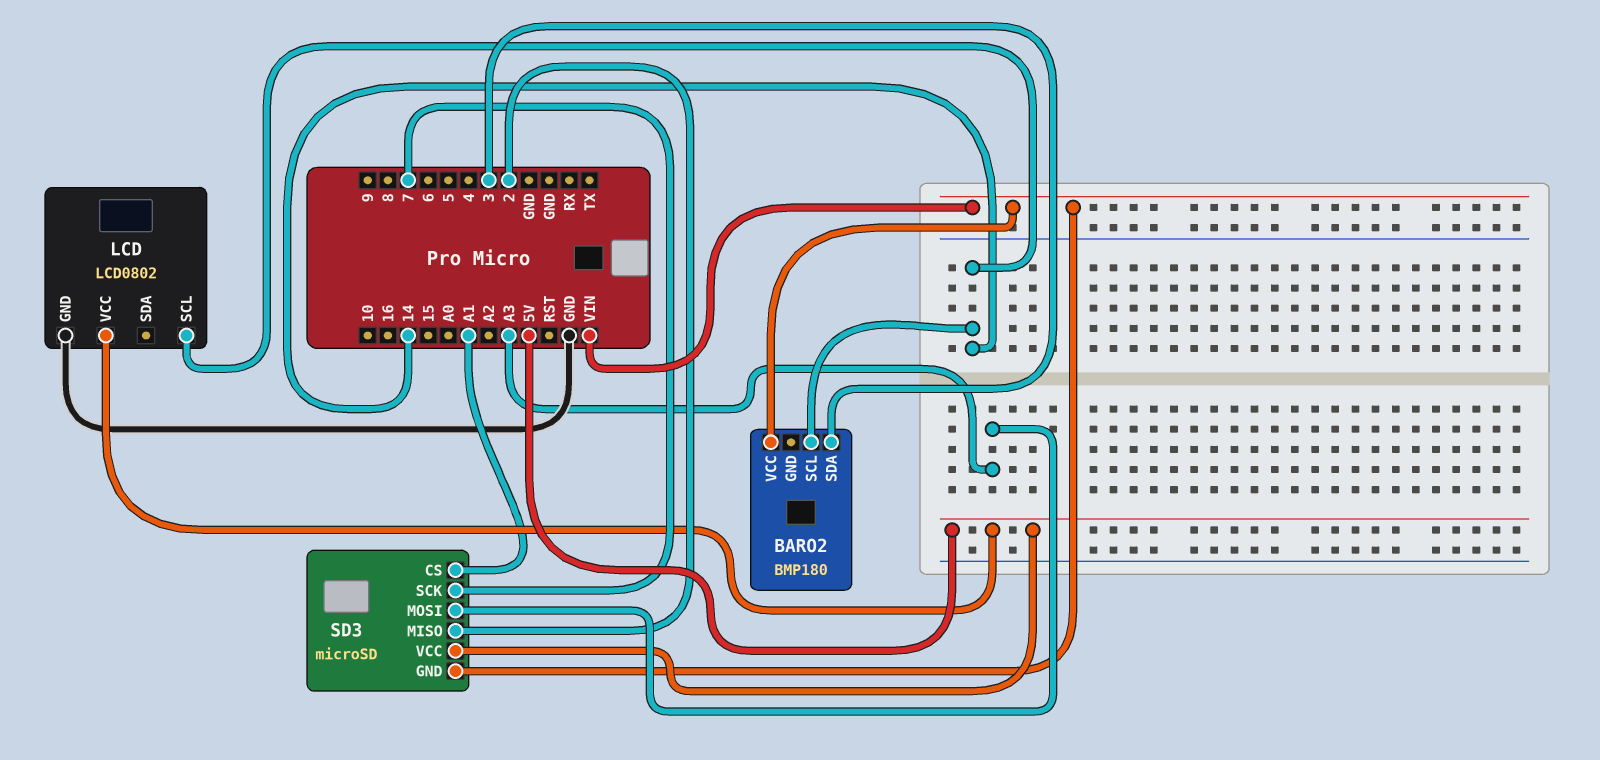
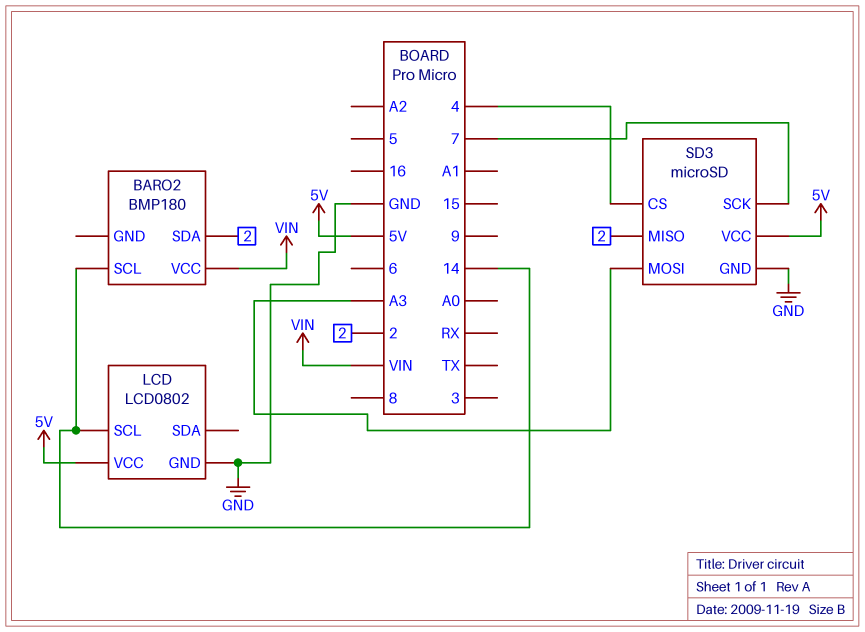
BARO2 pin SDA: 3 -> 2
SD3 pin CS: A1 -> 4
SD3 pin GND: VIN -> GND

